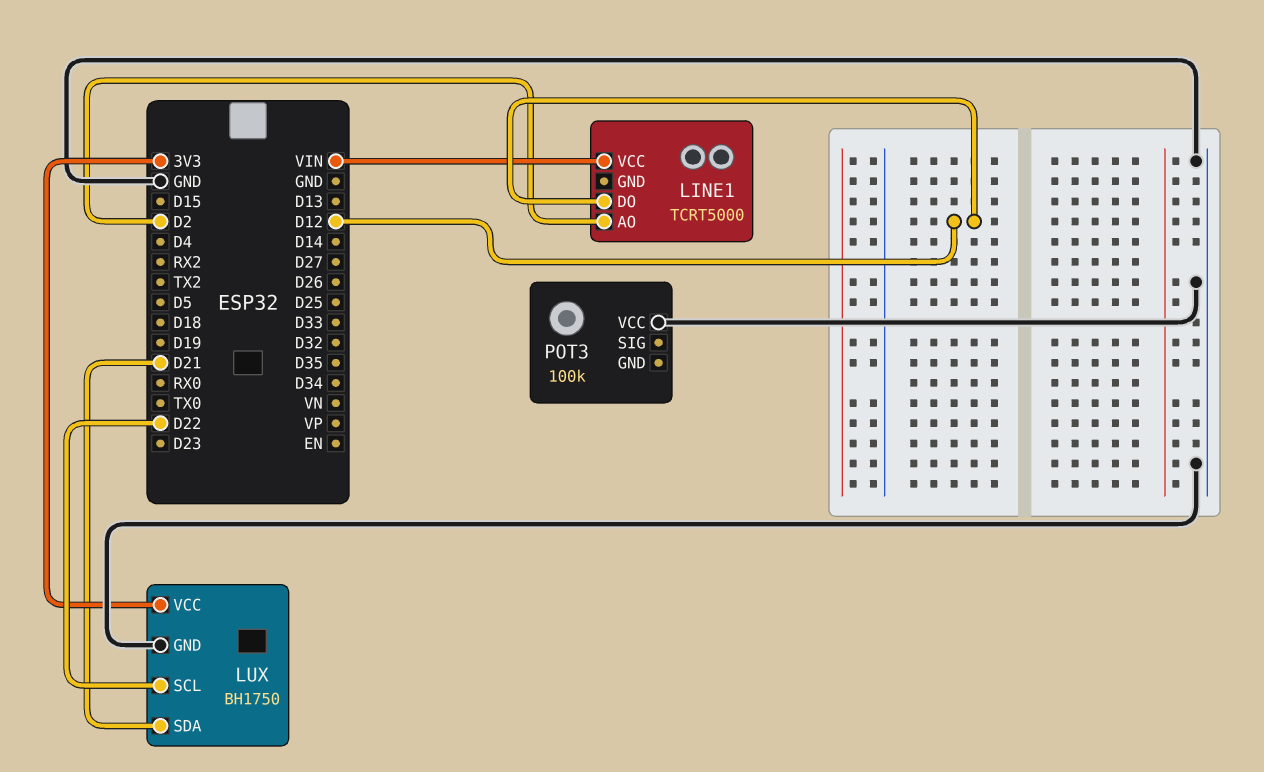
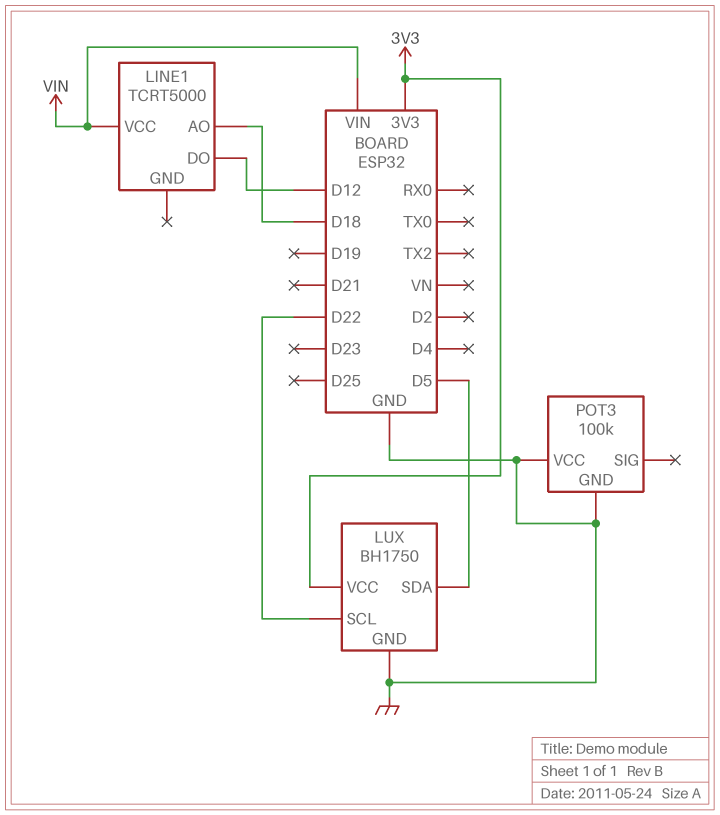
LINE1 pin AO: D2 -> D18
LUX pin SDA: D21 -> D5
POT3 pin GND: none -> GND

